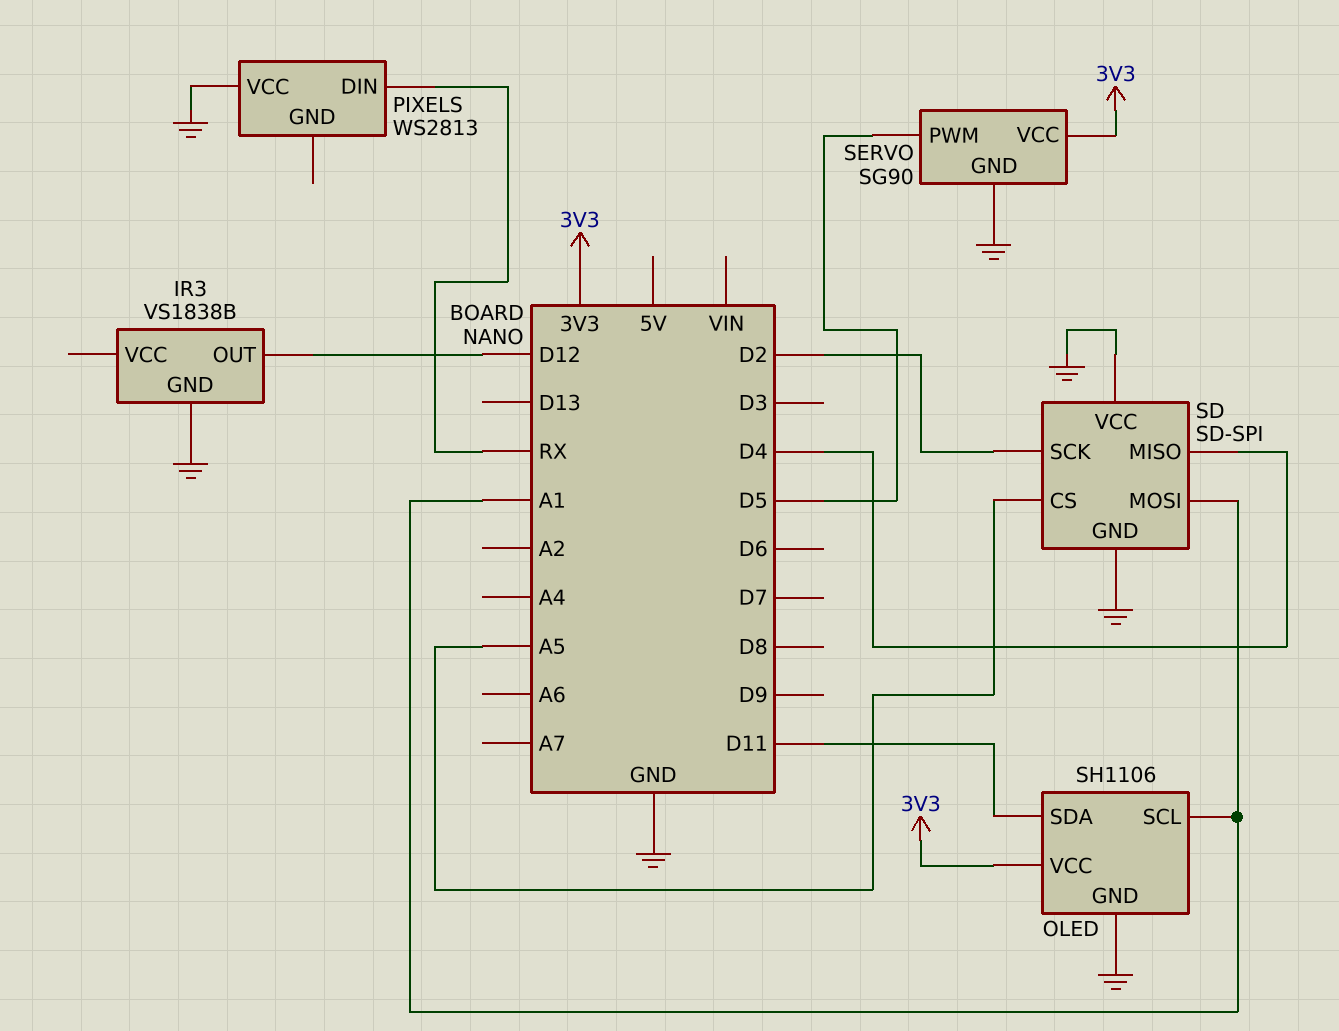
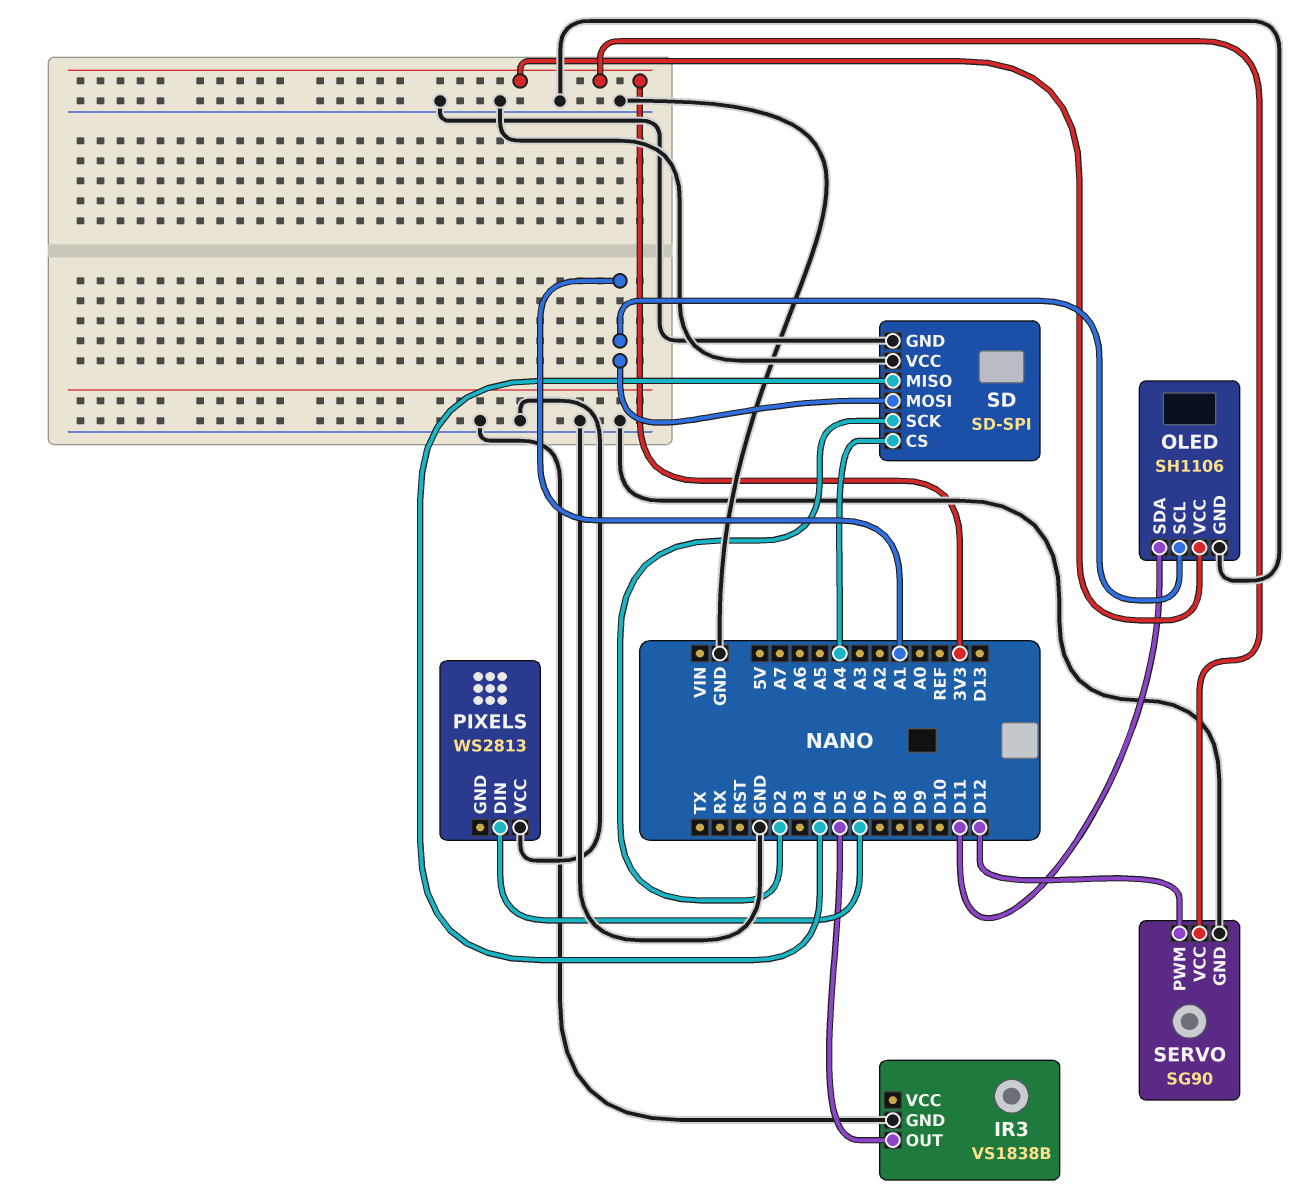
IR3 pin OUT: D12 -> D5
PIXELS pin DIN: RX -> D6
SD pin CS: A5 -> A4
SERVO pin PWM: D5 -> D12

